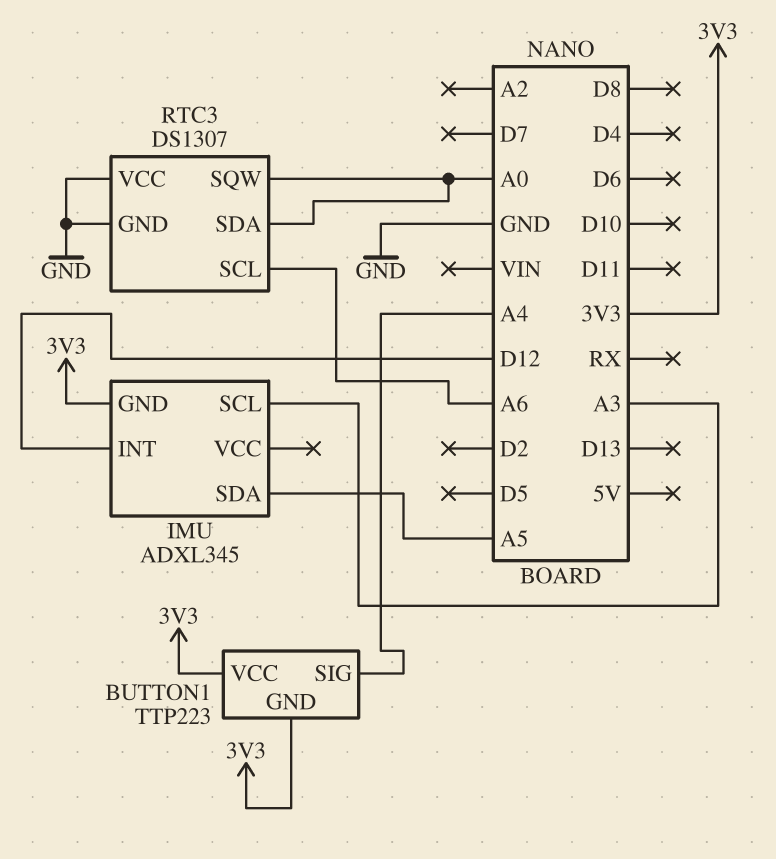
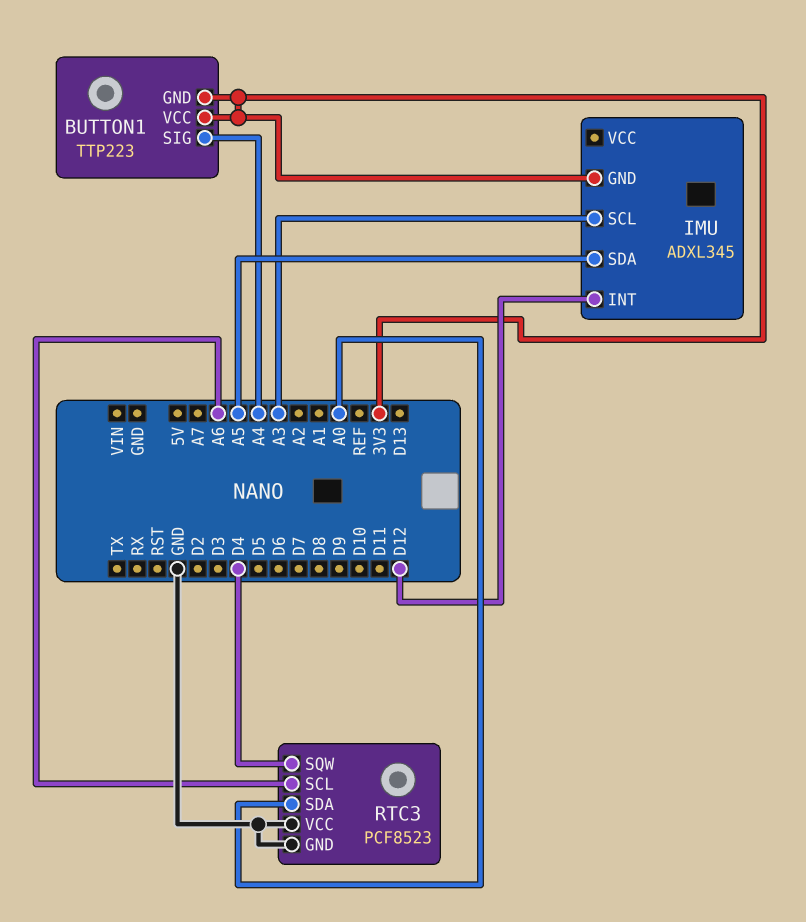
RTC3: DS1307 -> PCF8523
RTC3 pin SQW: A0 -> D4

